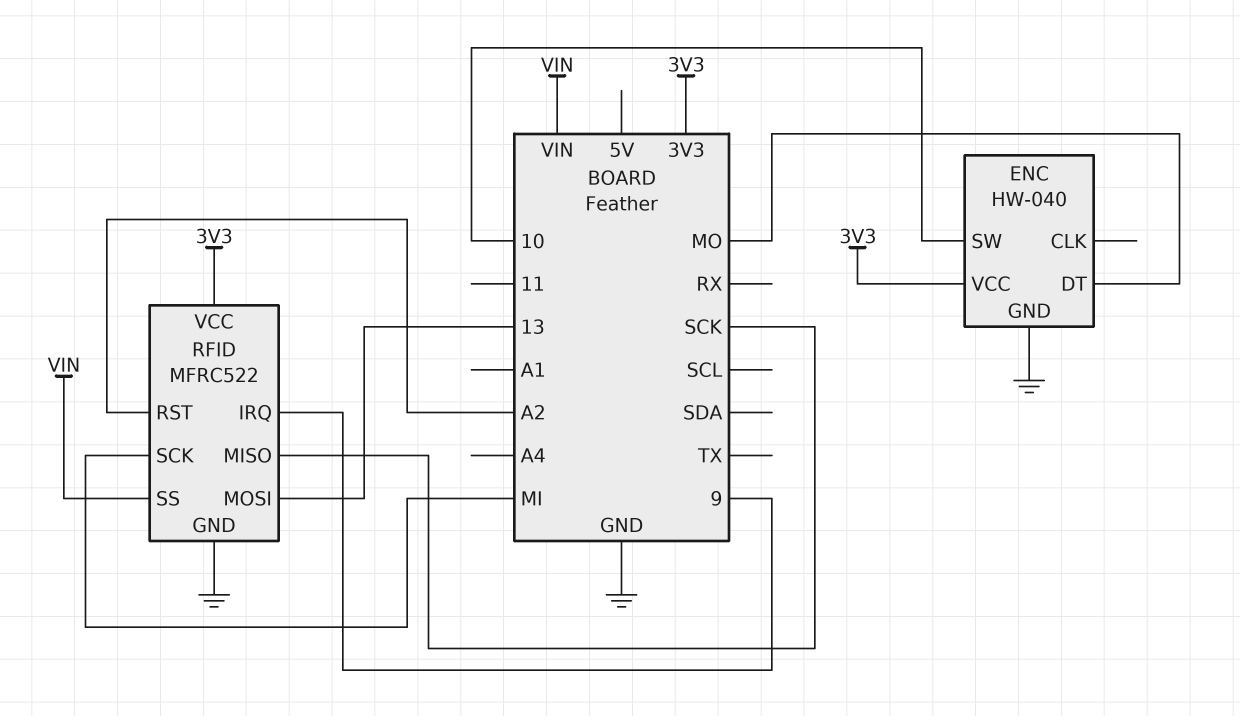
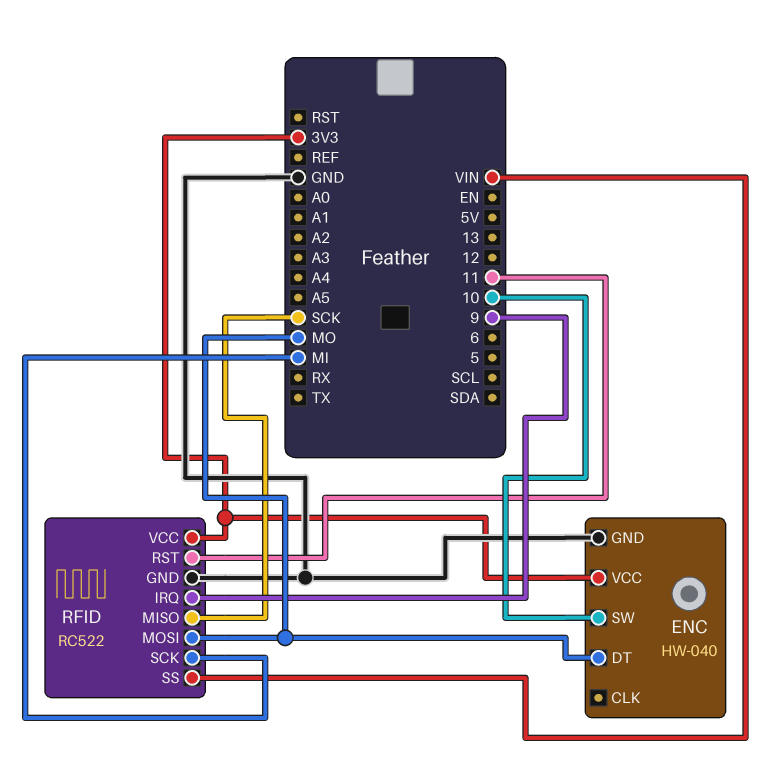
RFID: MFRC522 -> RC522
RFID pin MOSI: 13 -> MO
RFID pin RST: A2 -> 11

